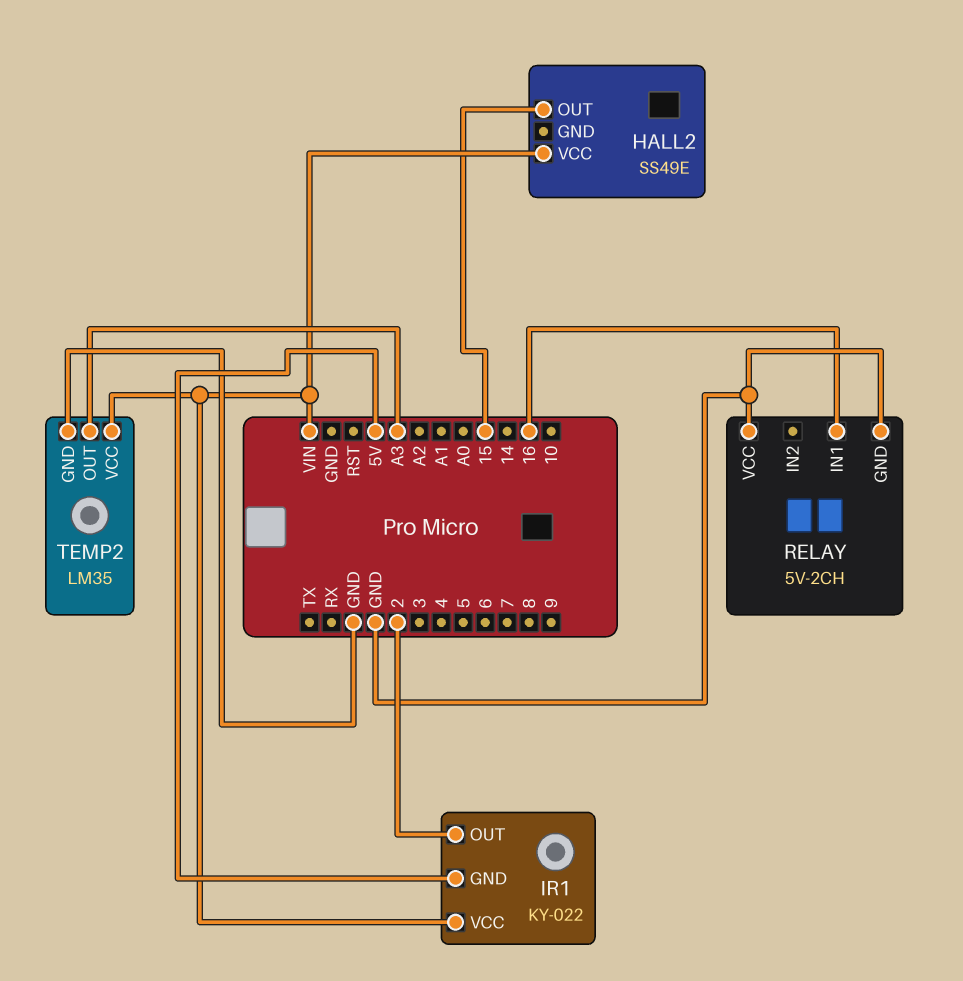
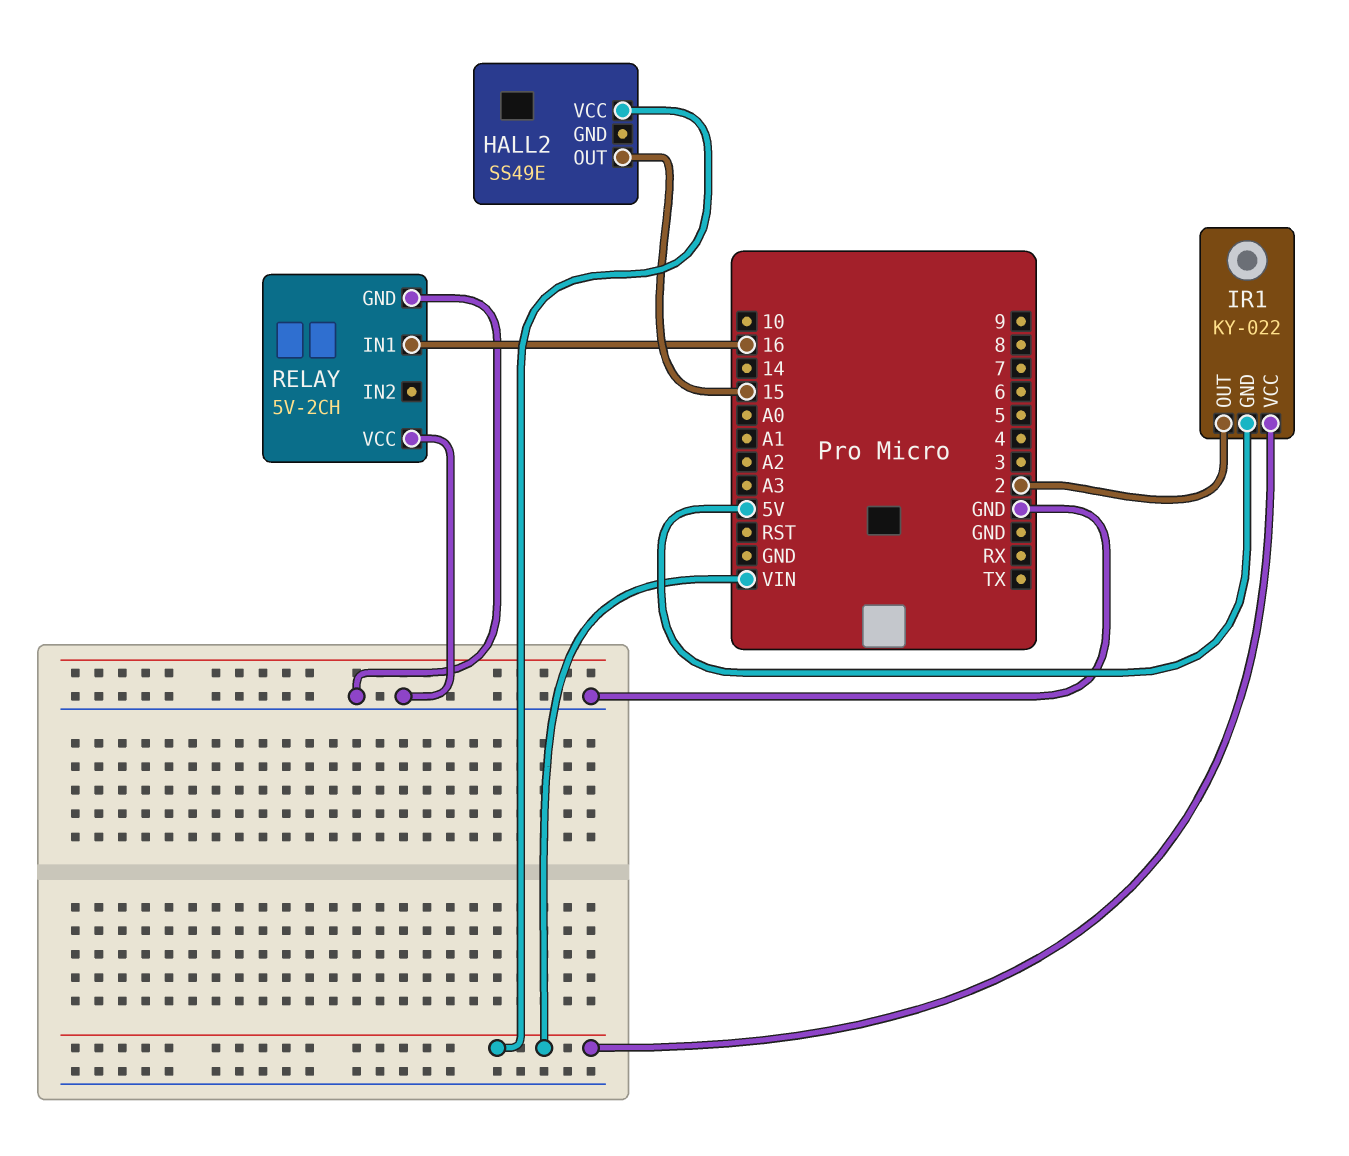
TEMP2: LM35 -> none
TEMP2 pin GND: GND -> none
TEMP2 pin OUT: A3 -> none
TEMP2 pin VCC: VIN -> none

